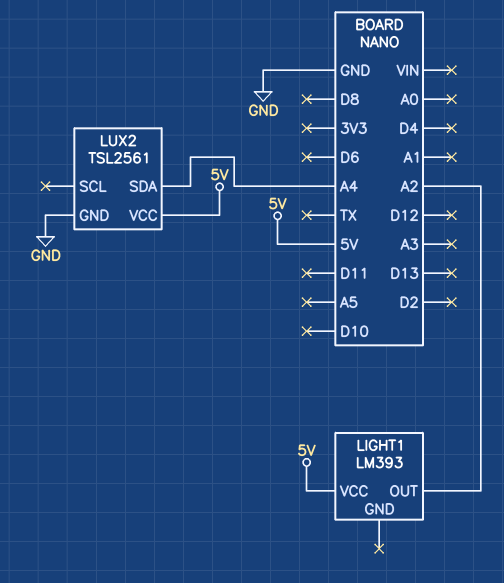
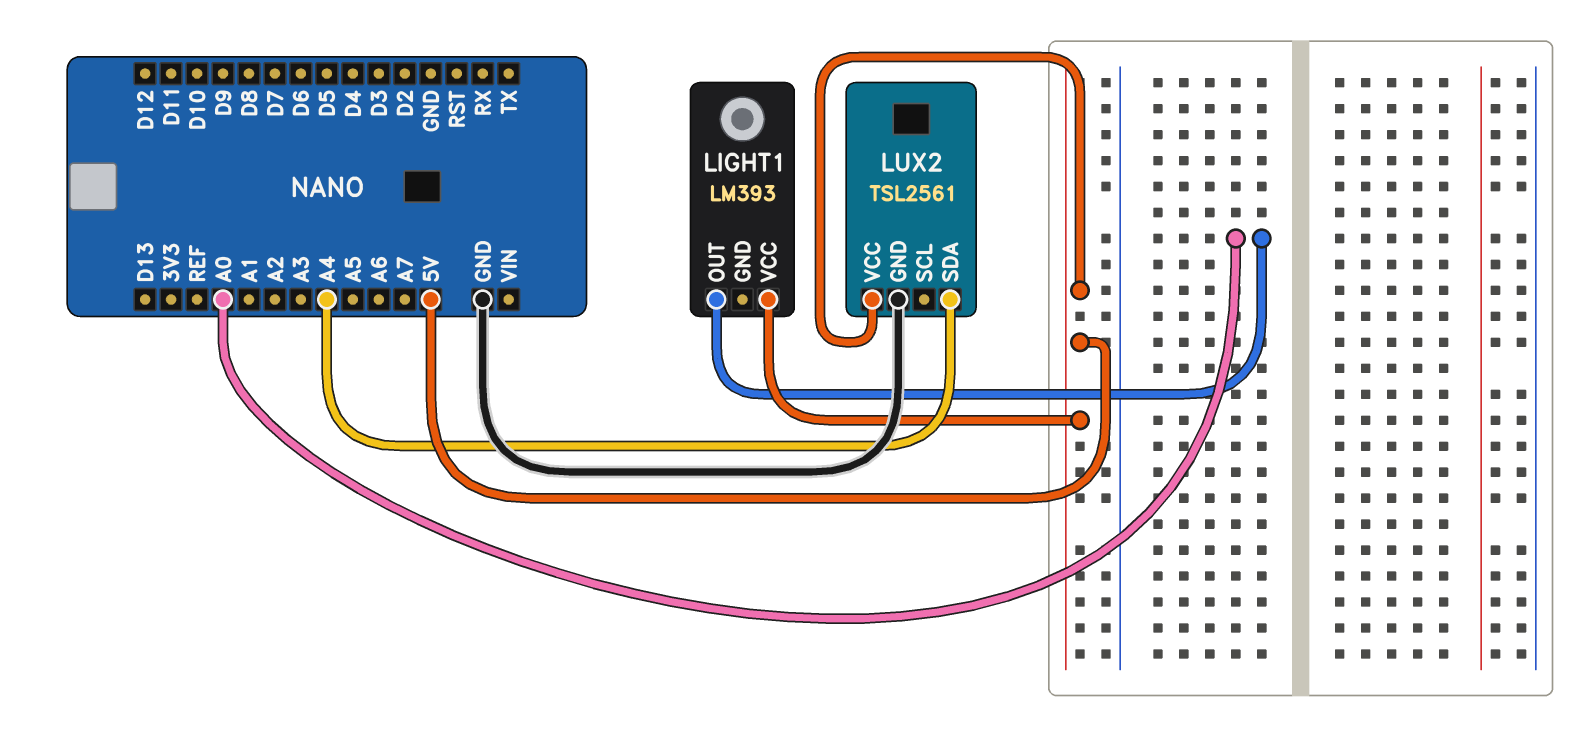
LIGHT1 pin OUT: A2 -> A0

